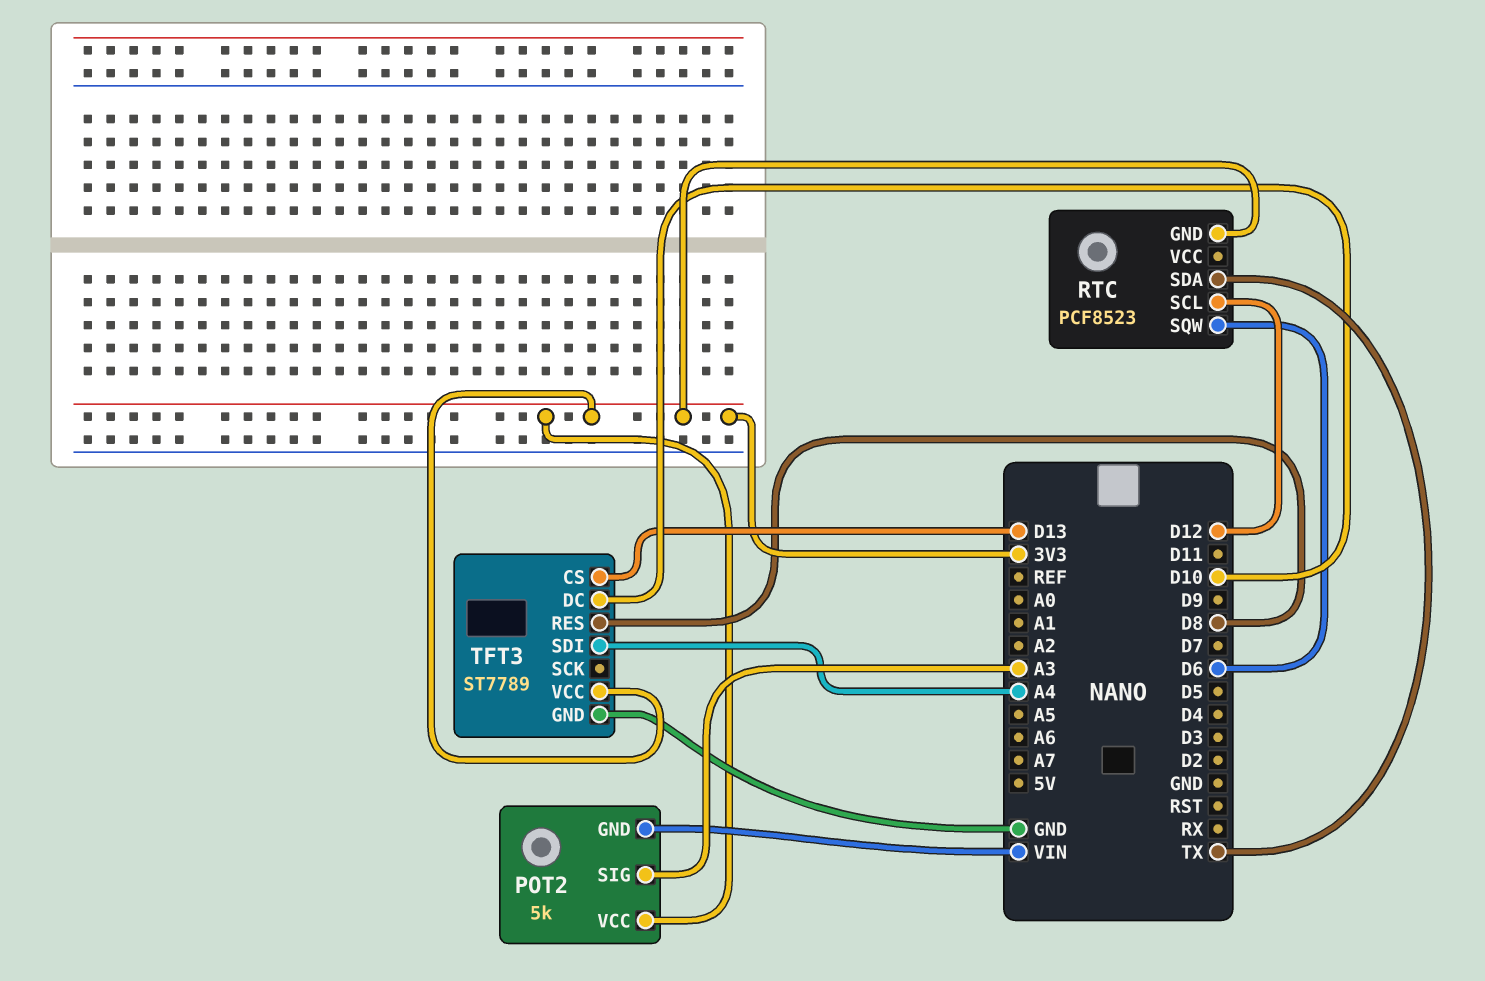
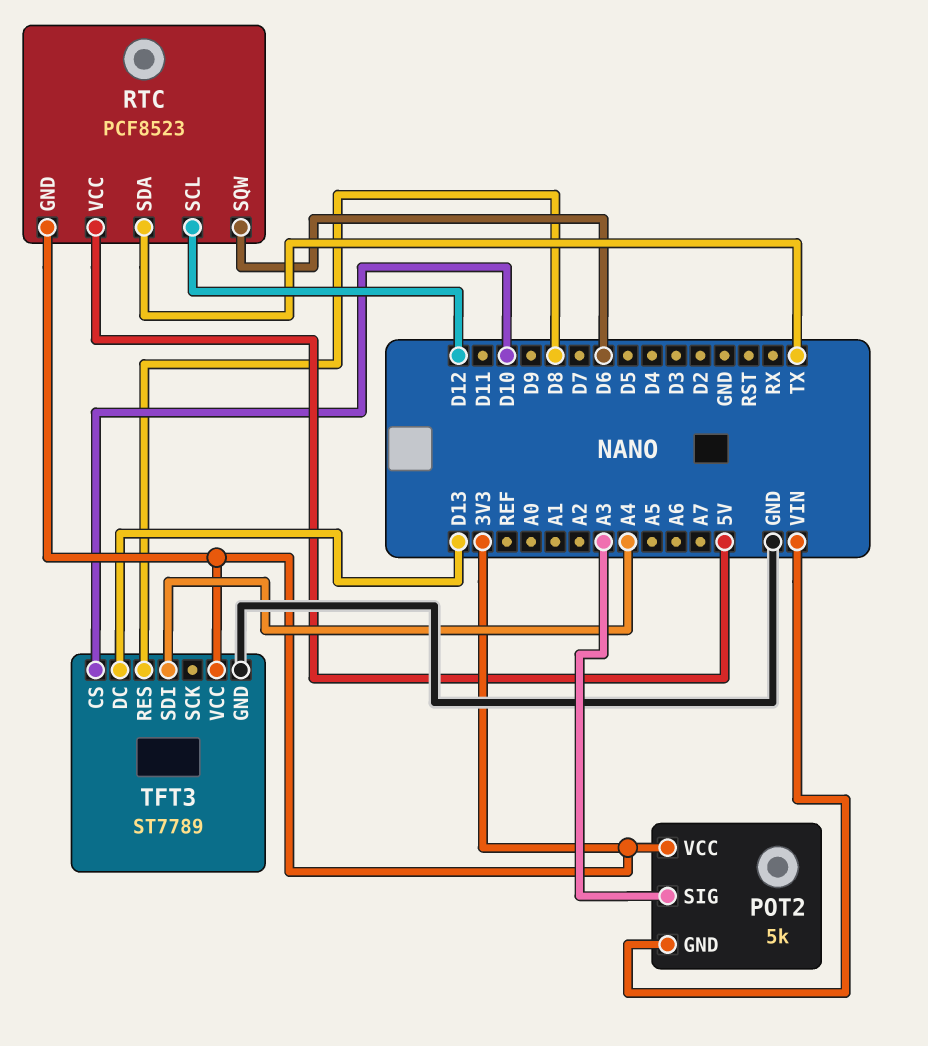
RTC pin VCC: none -> 5V
TFT3 pin CS: D13 -> D10
TFT3 pin DC: D10 -> D13

